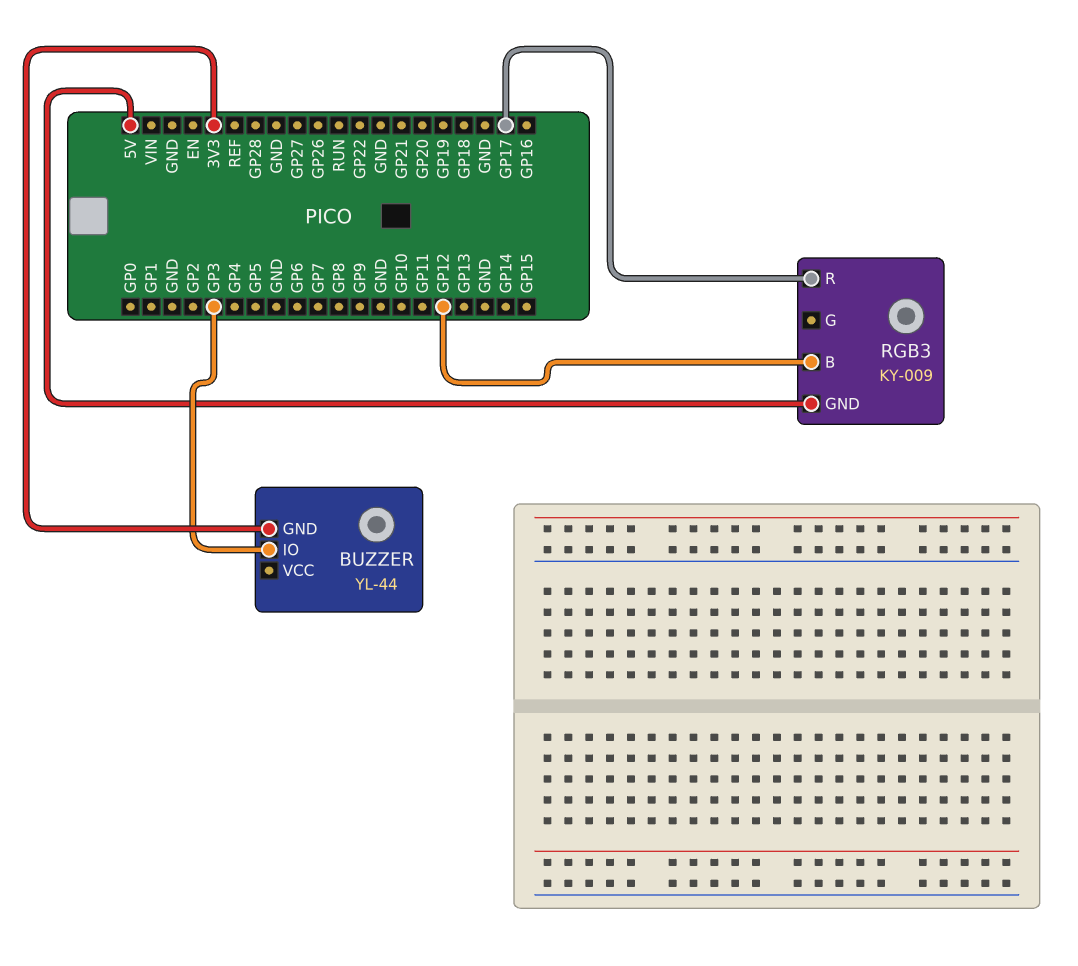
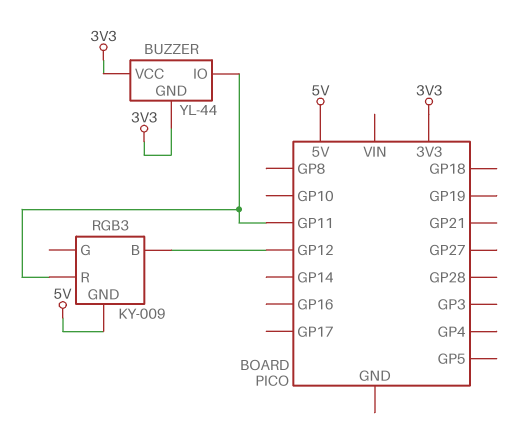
BUZZER pin IO: GP3 -> GP11
BUZZER pin VCC: none -> 3V3
RGB3 pin R: GP17 -> GP11

